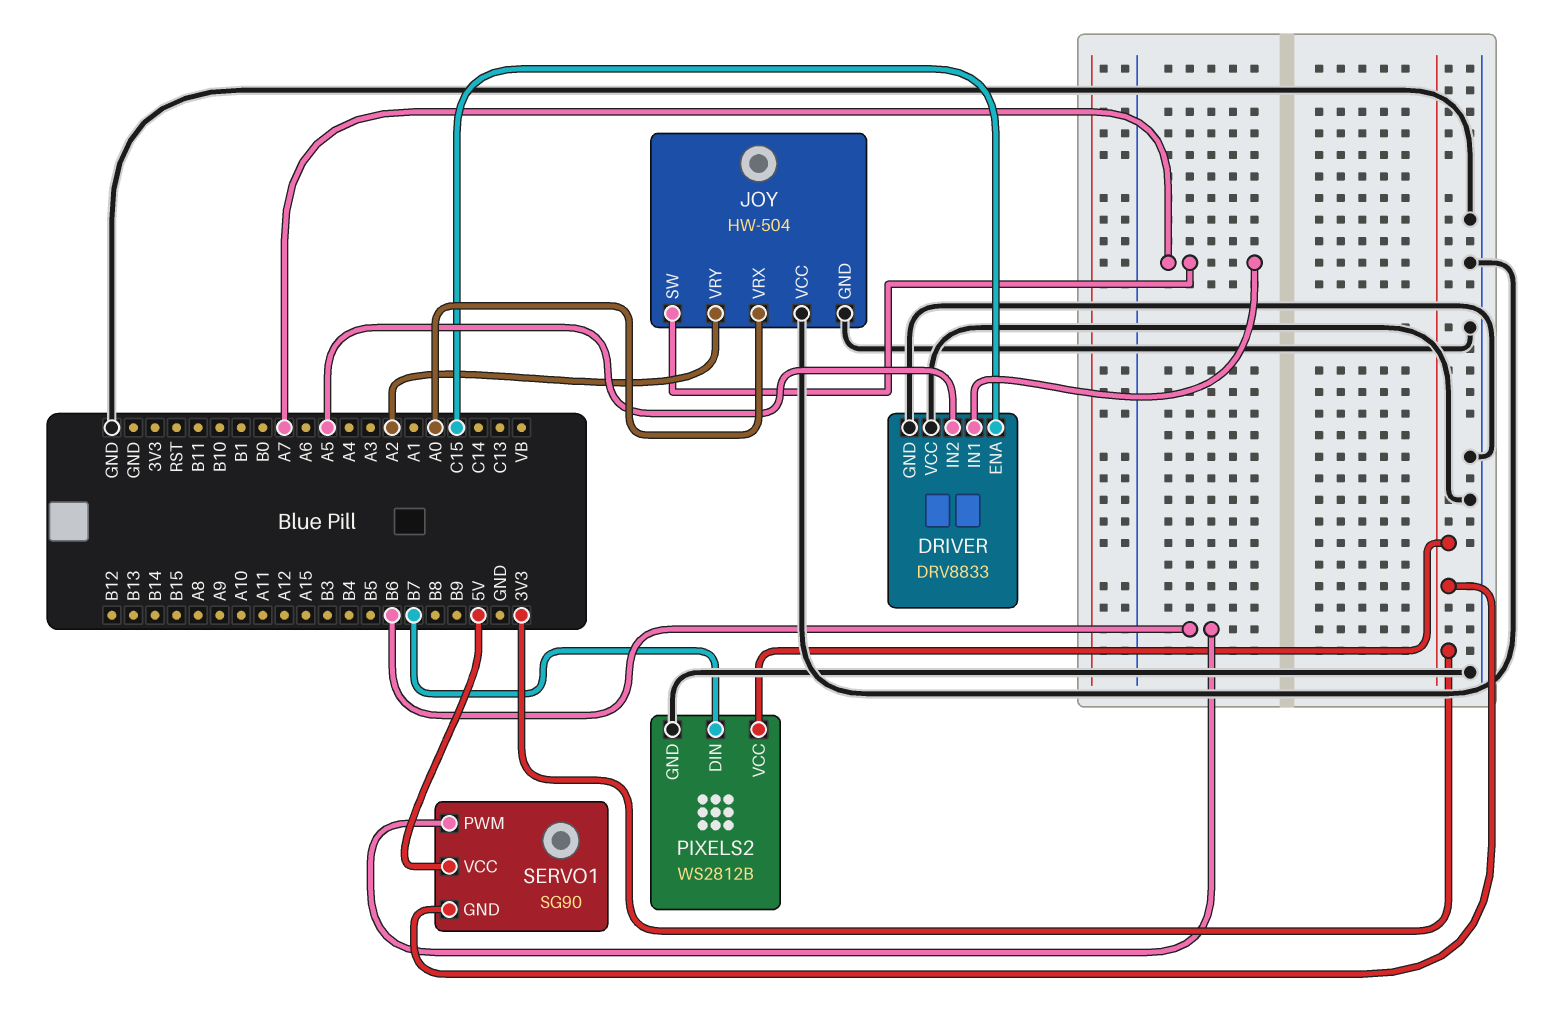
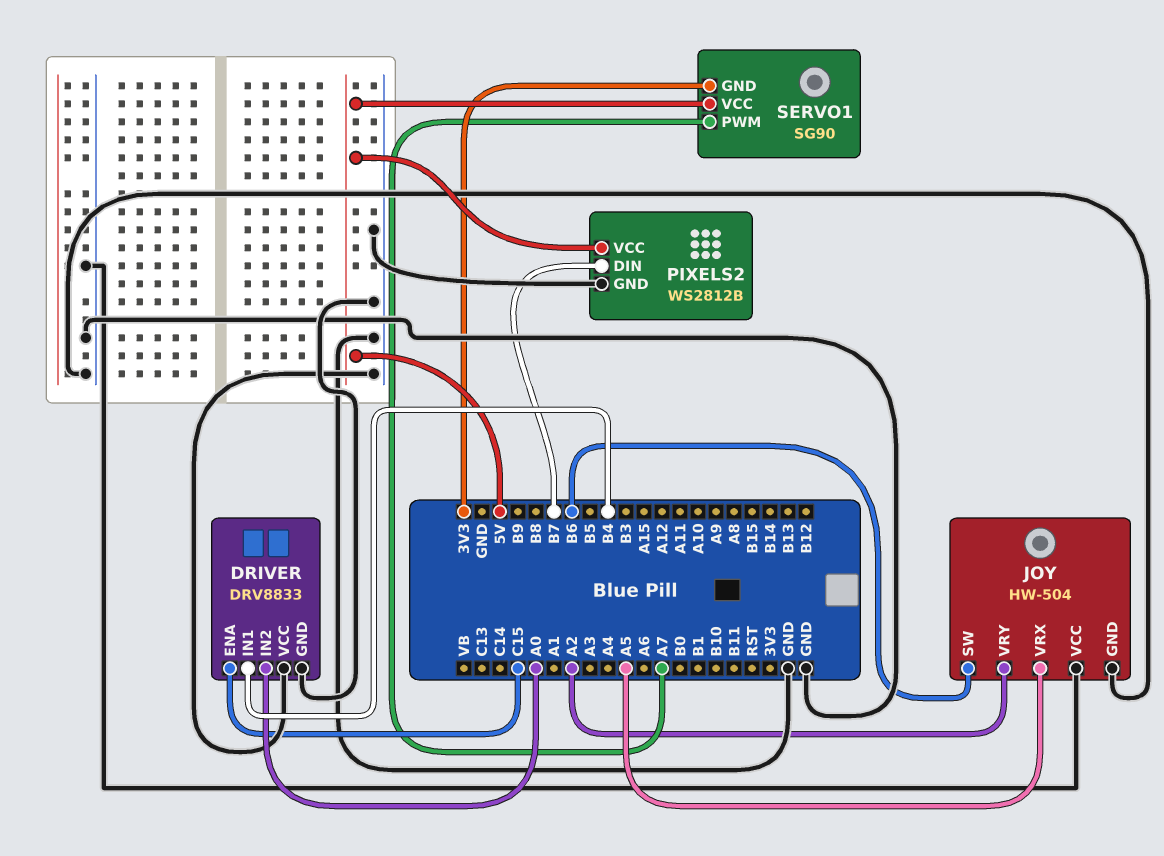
DRIVER pin IN1: A7 -> B4
DRIVER pin IN2: A5 -> A0
JOY pin SW: A7 -> B6
JOY pin VRX: A0 -> A5
PIXELS2 pin VCC: 3V3 -> 5V
SERVO1 pin PWM: B6 -> A7

